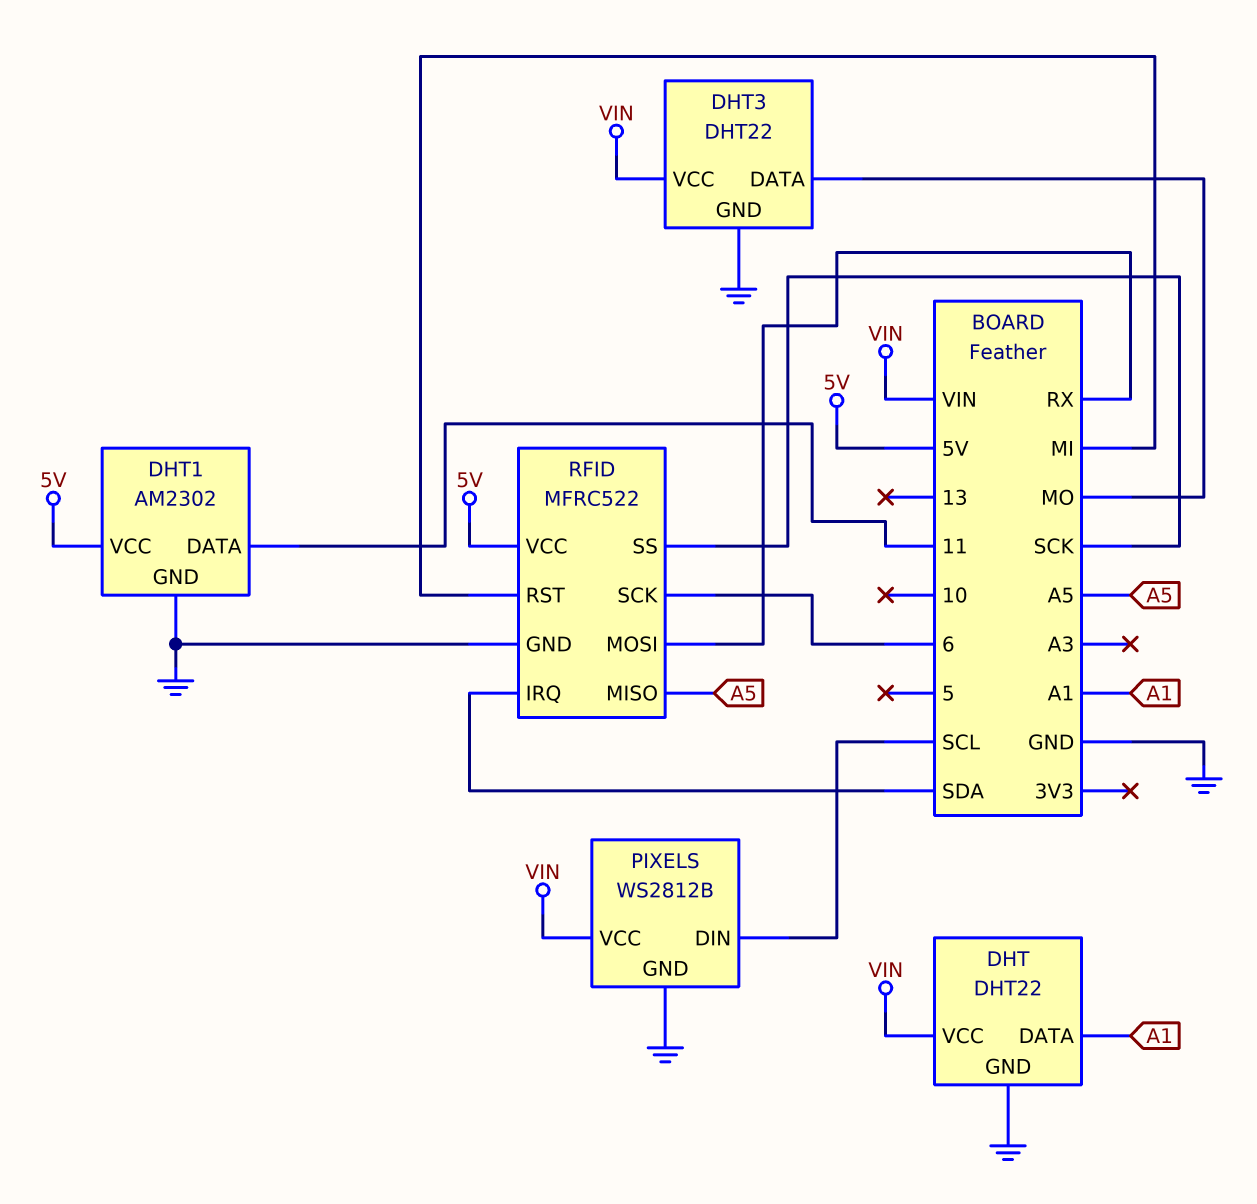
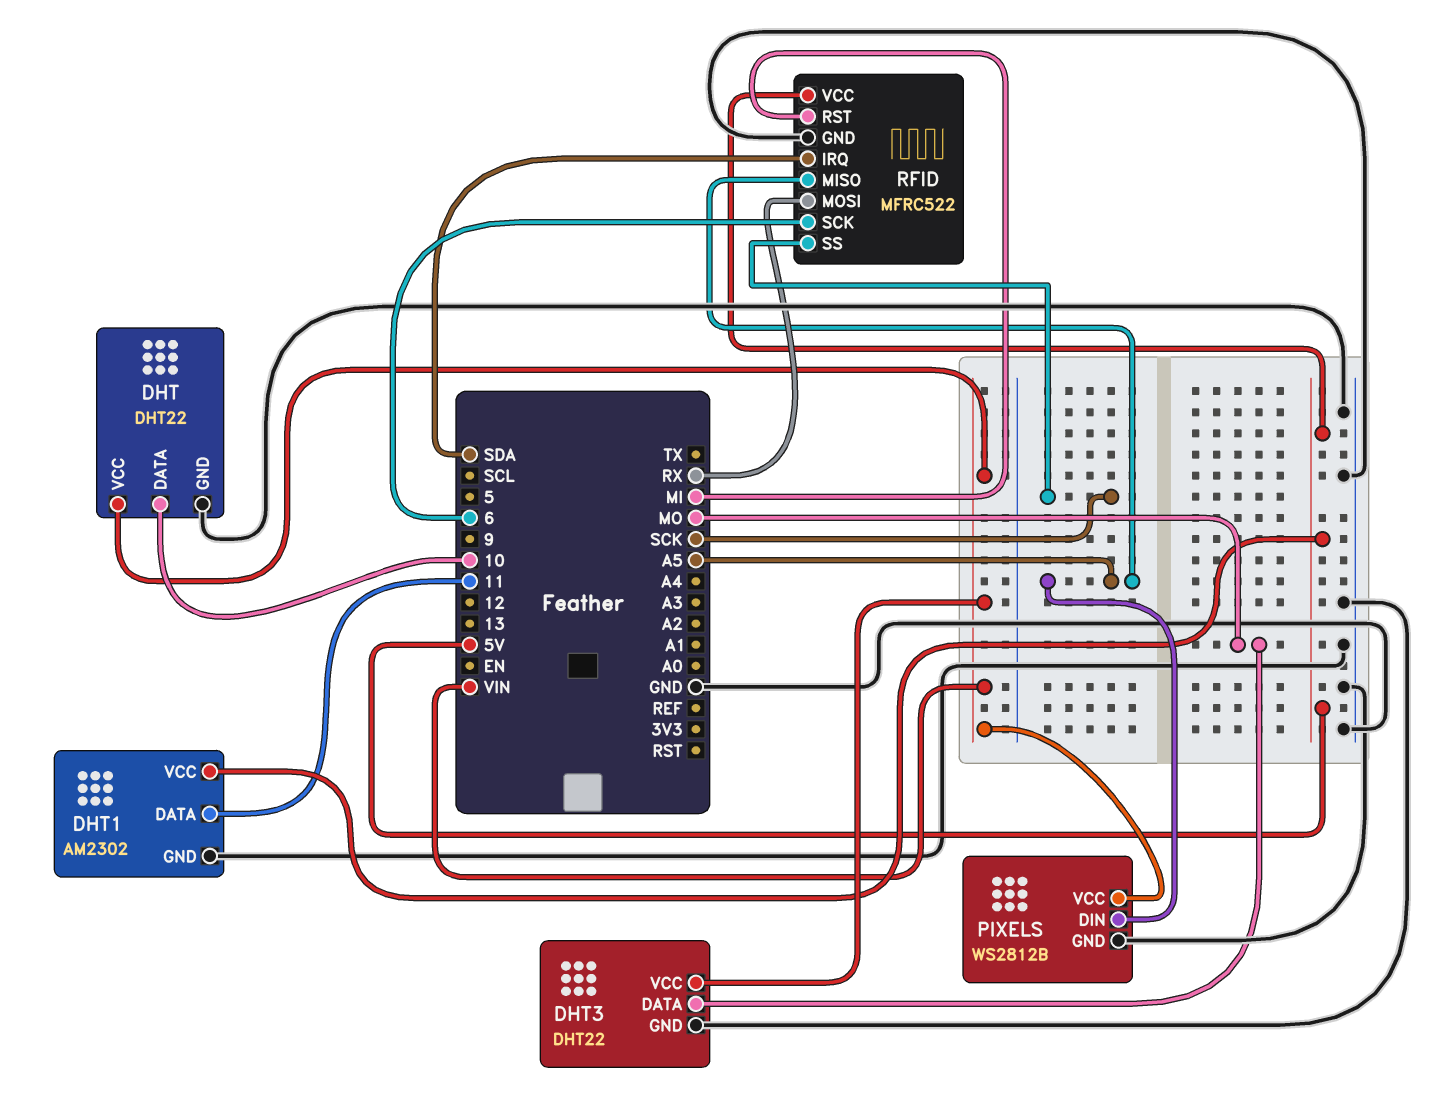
DHT pin DATA: A1 -> 10
PIXELS pin DIN: SCL -> A5

